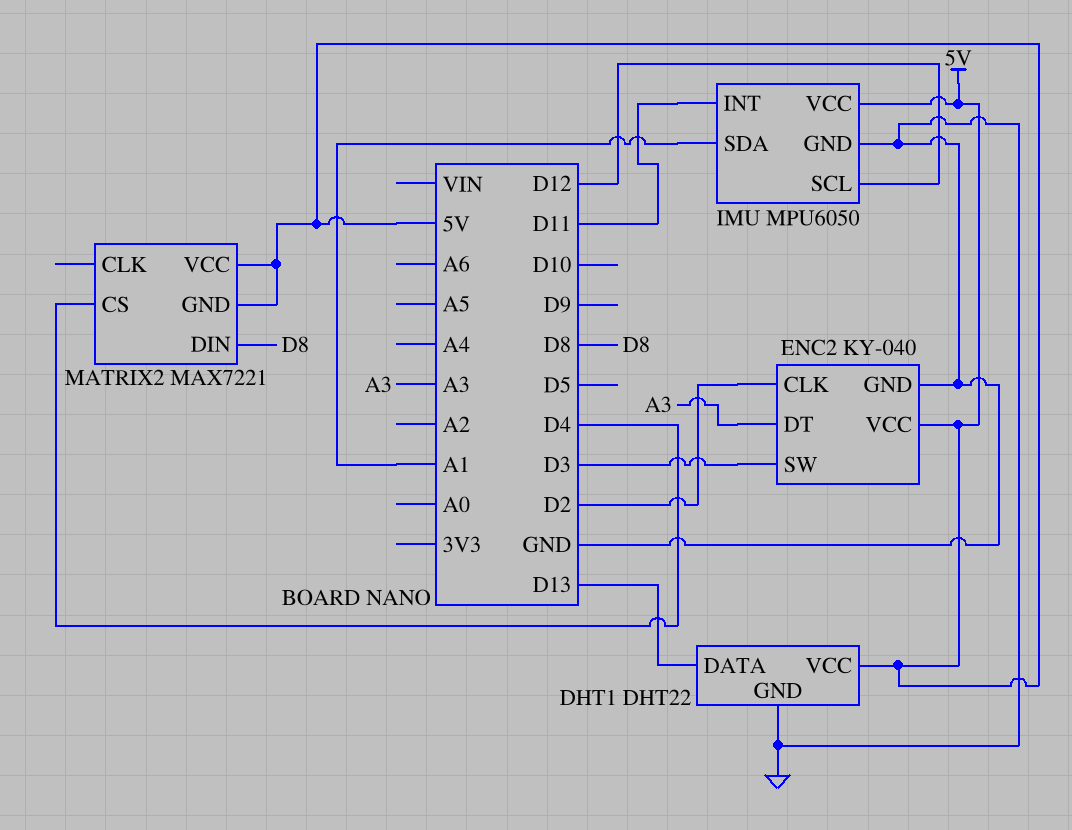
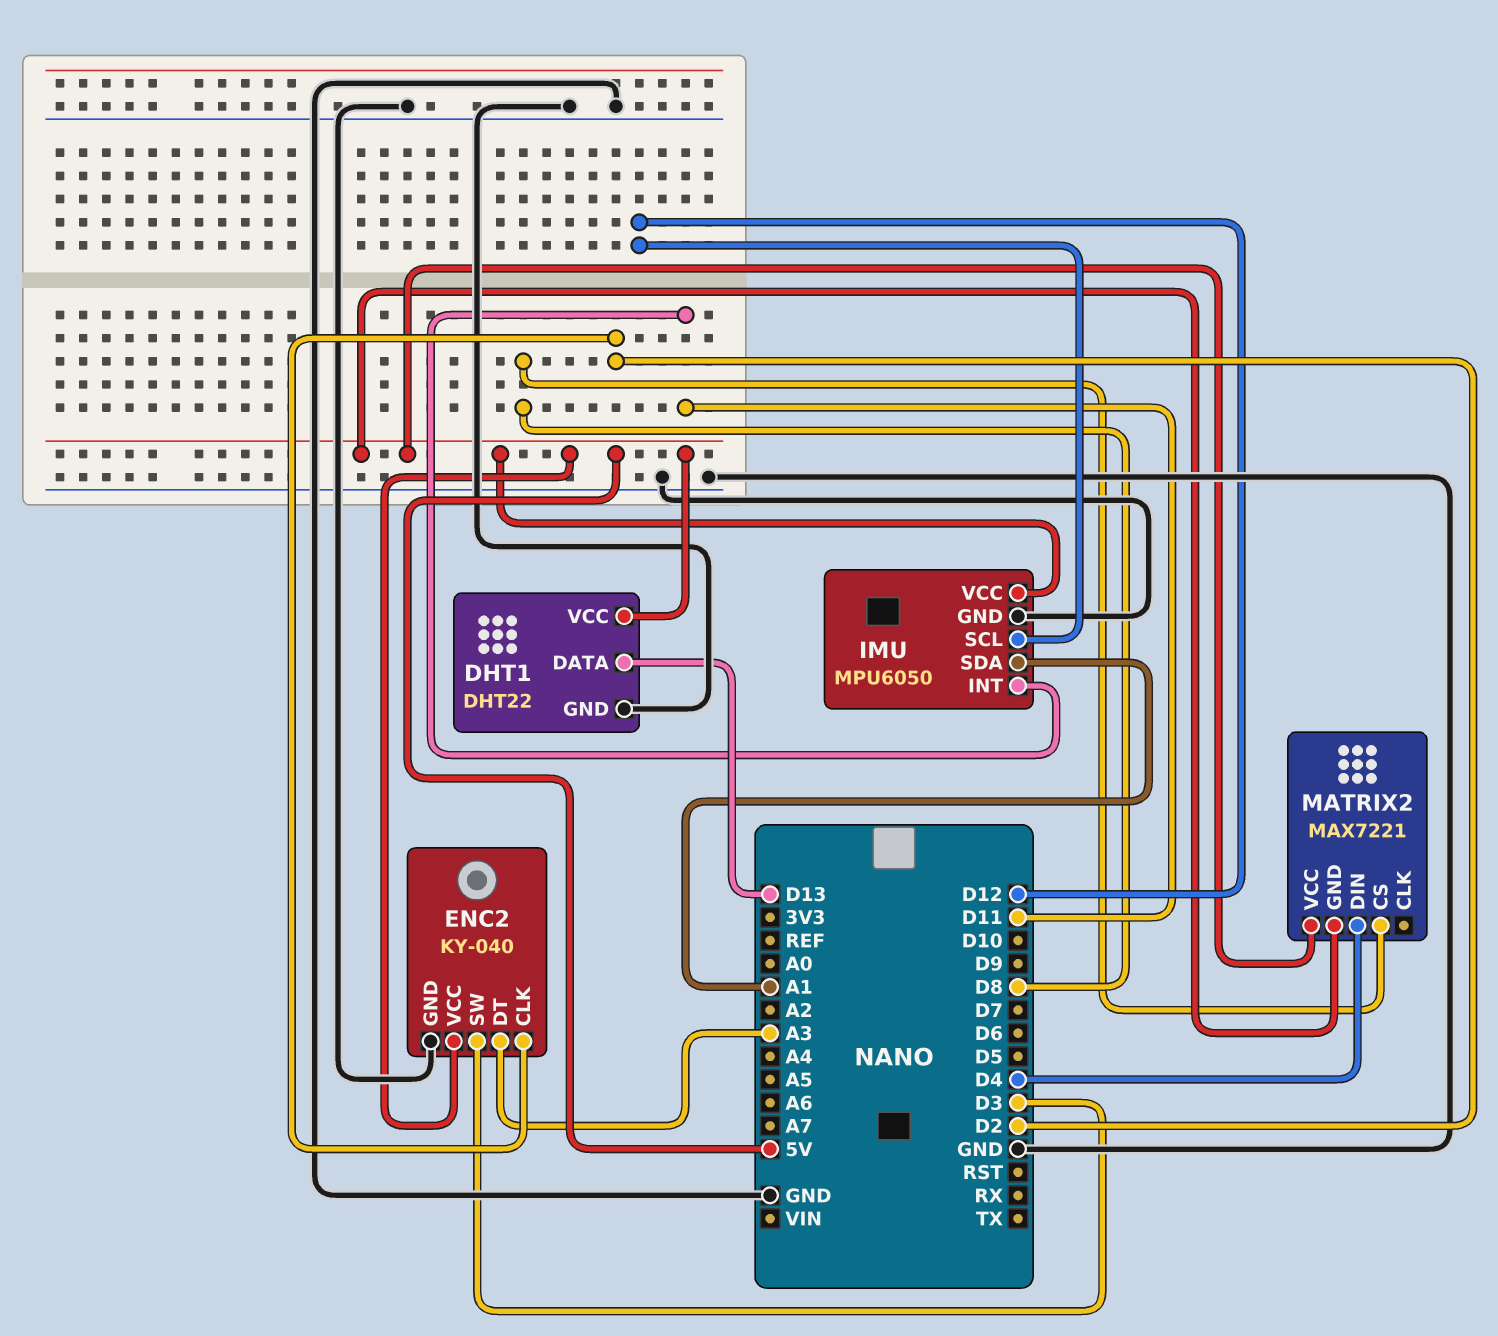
MATRIX2 pin CS: D4 -> D8
MATRIX2 pin DIN: D8 -> D4

